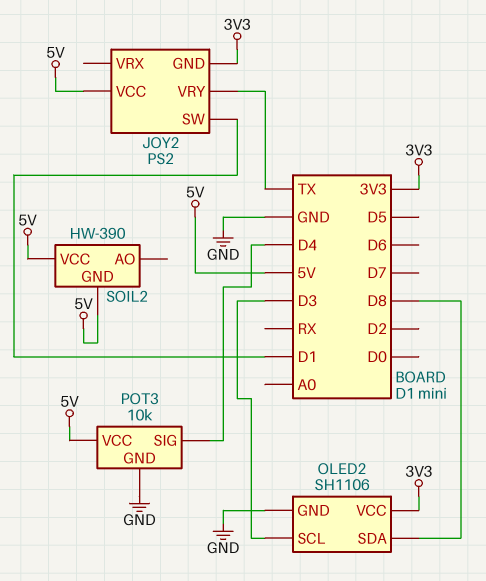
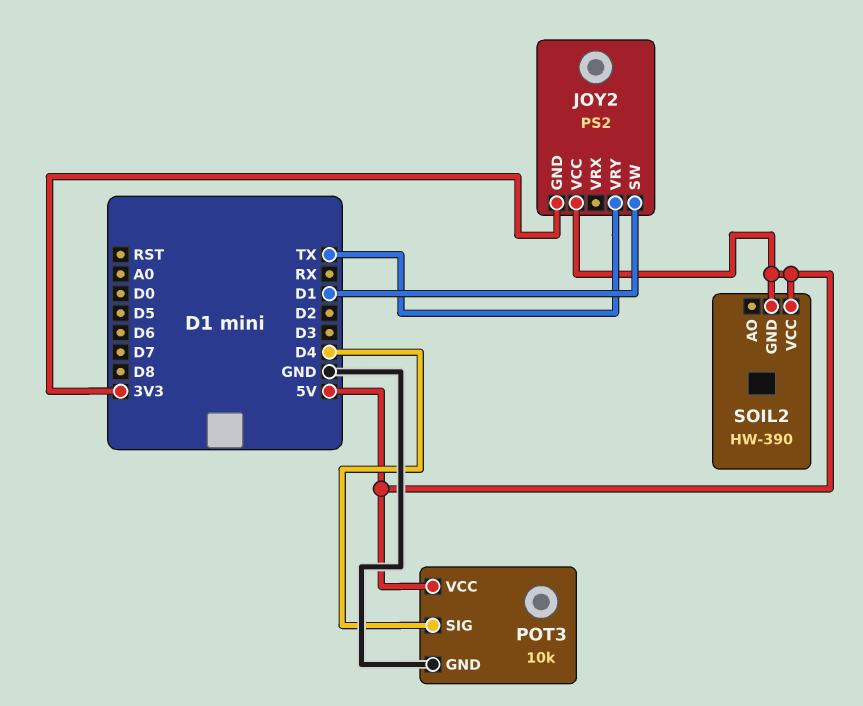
OLED2: SH1106 -> none
OLED2 pin GND: GND -> none
OLED2 pin SCL: D3 -> none
OLED2 pin SDA: D8 -> none
OLED2 pin VCC: 3V3 -> none

